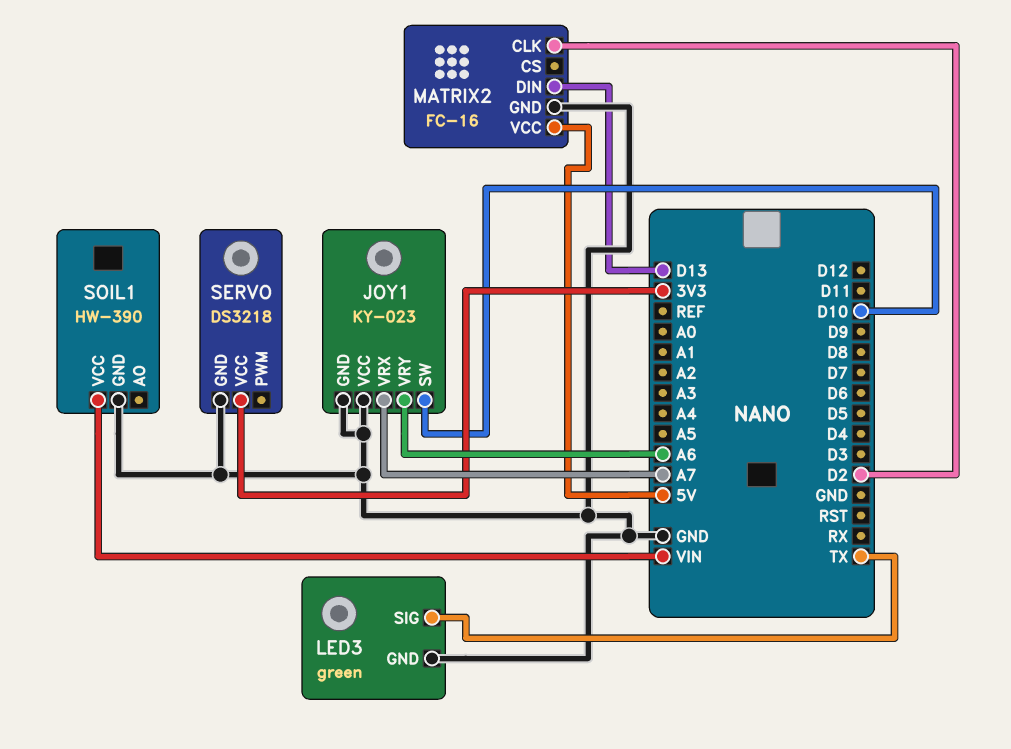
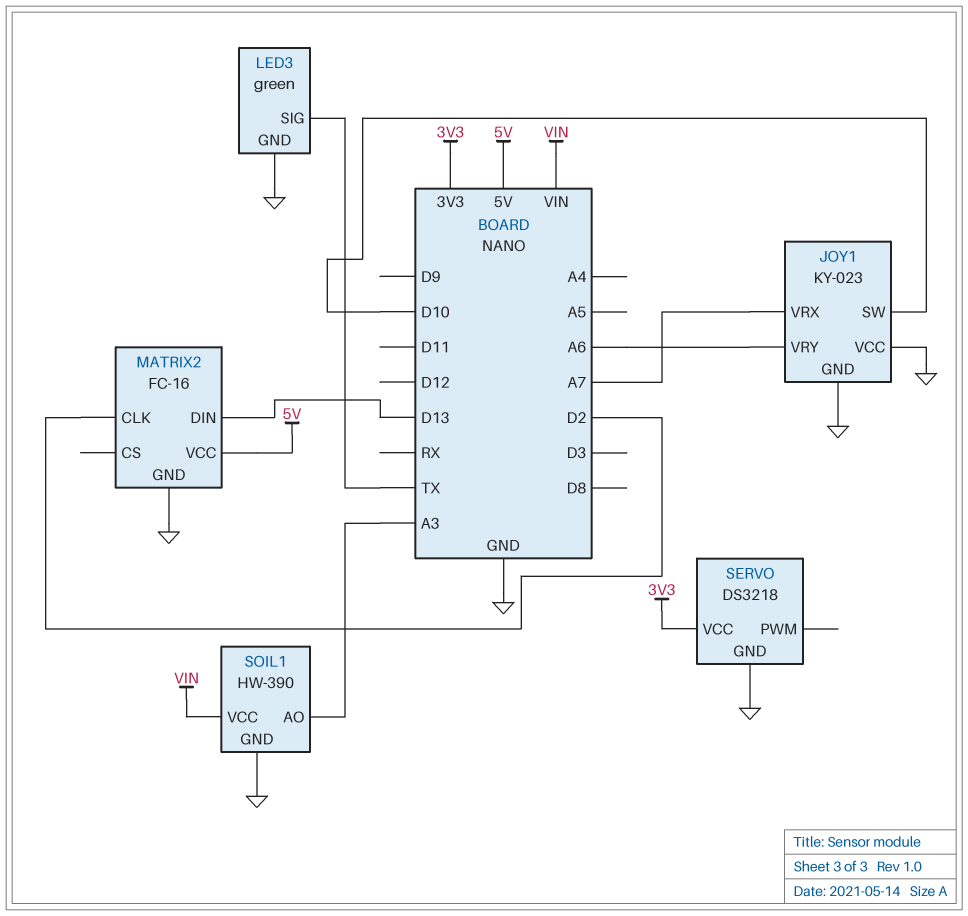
SOIL1 pin AO: none -> A3

